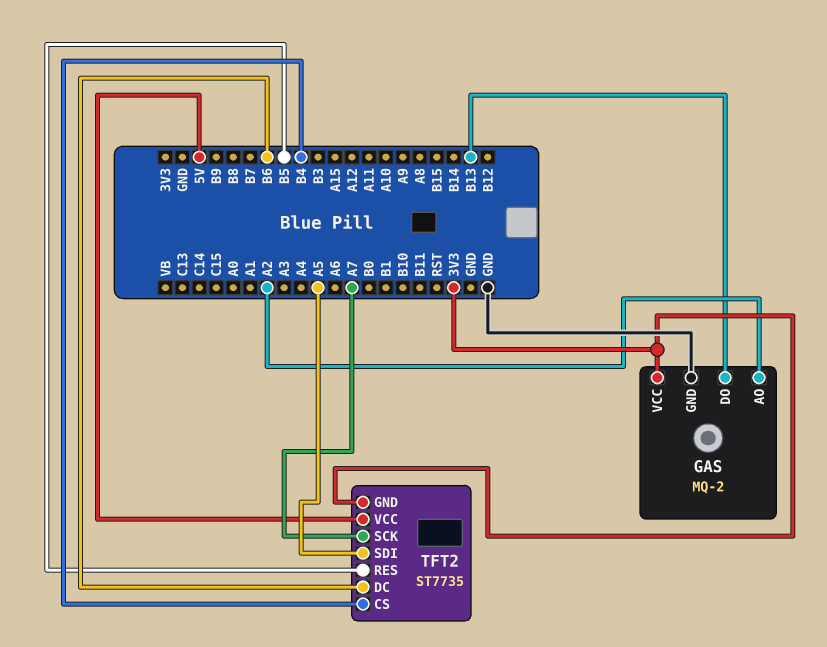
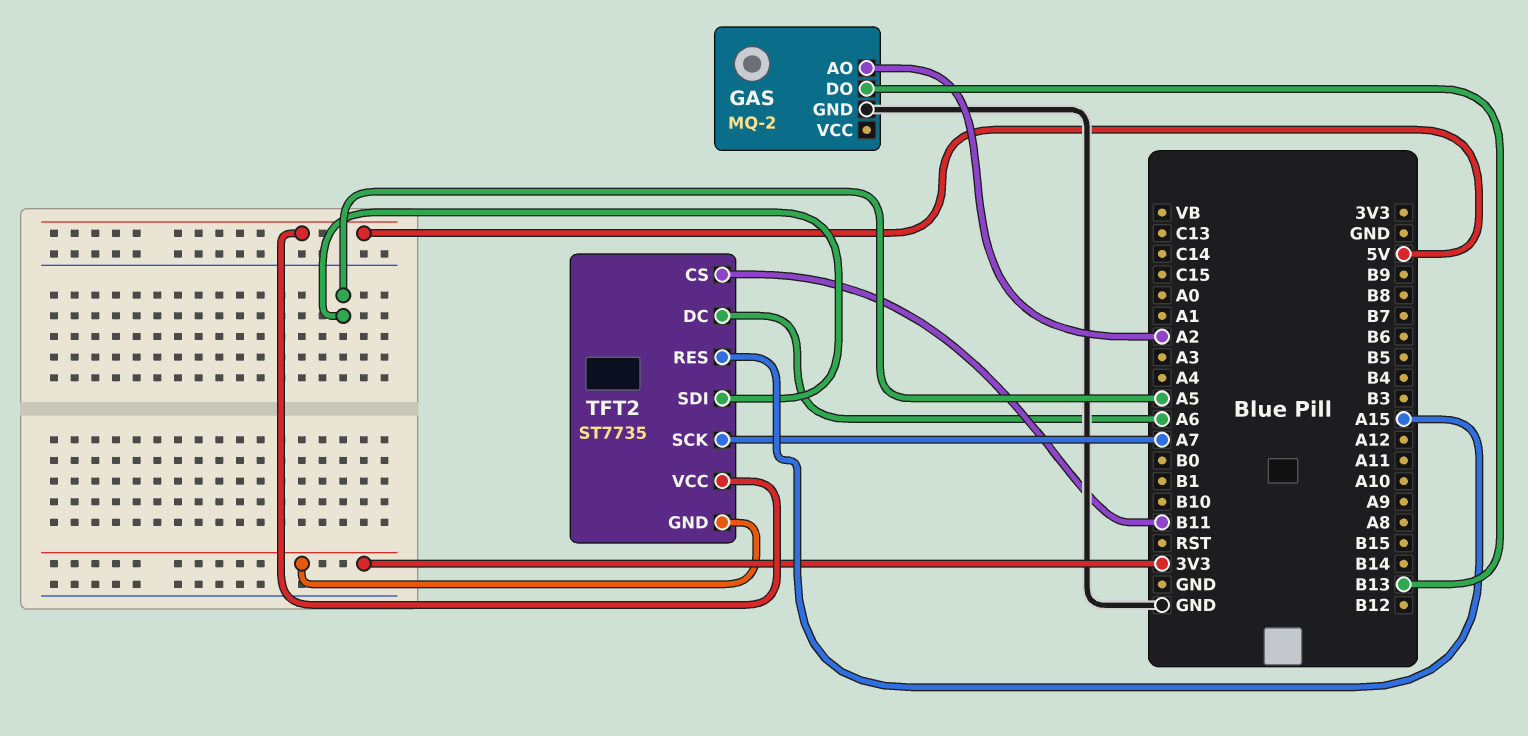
GAS pin VCC: 3V3 -> none
TFT2 pin CS: B4 -> B11
TFT2 pin DC: B6 -> A6
TFT2 pin RES: B5 -> A15

